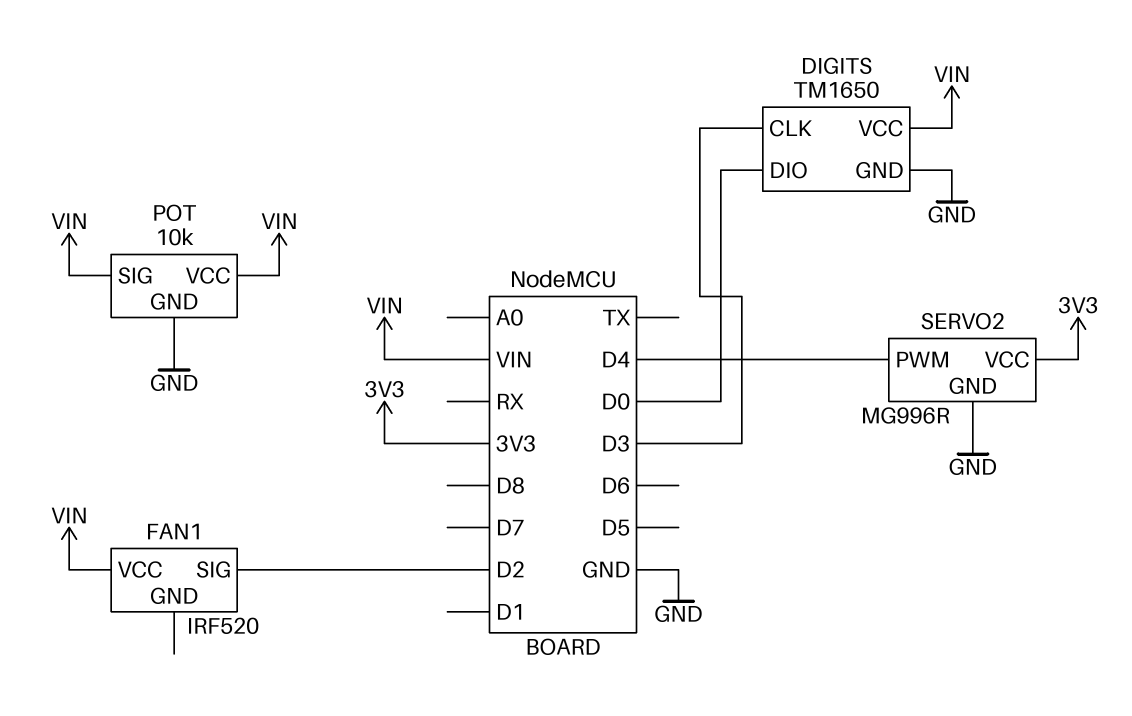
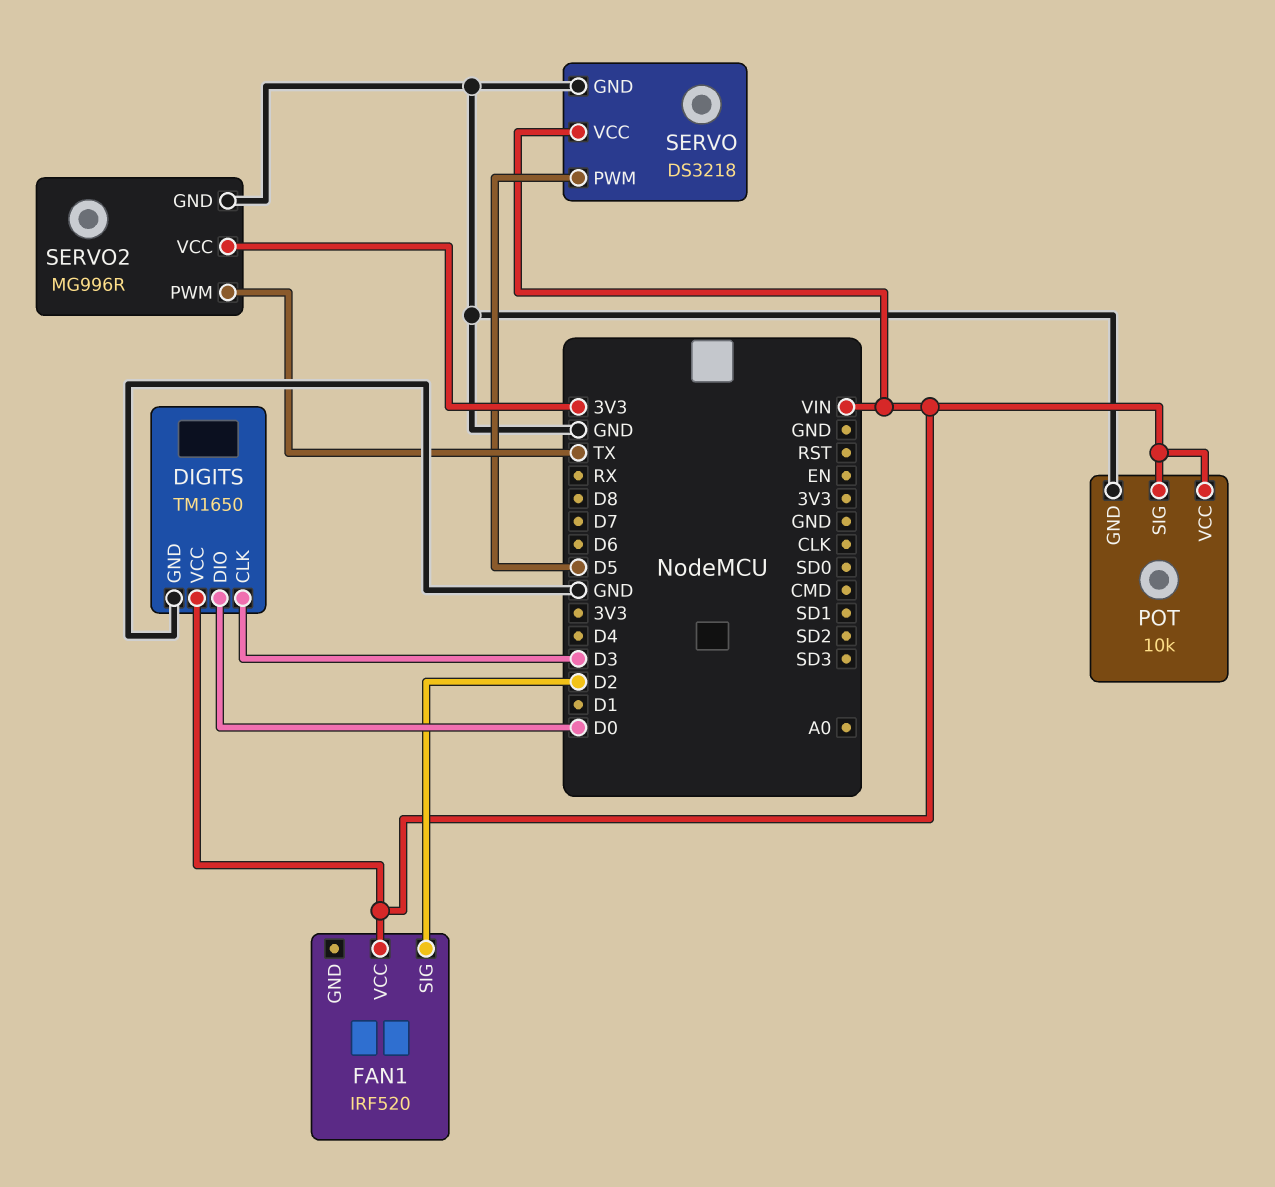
SERVO: none -> DS3218
SERVO pin GND: none -> GND
SERVO pin PWM: none -> D5
SERVO pin VCC: none -> VIN
SERVO2 pin PWM: D4 -> TX

